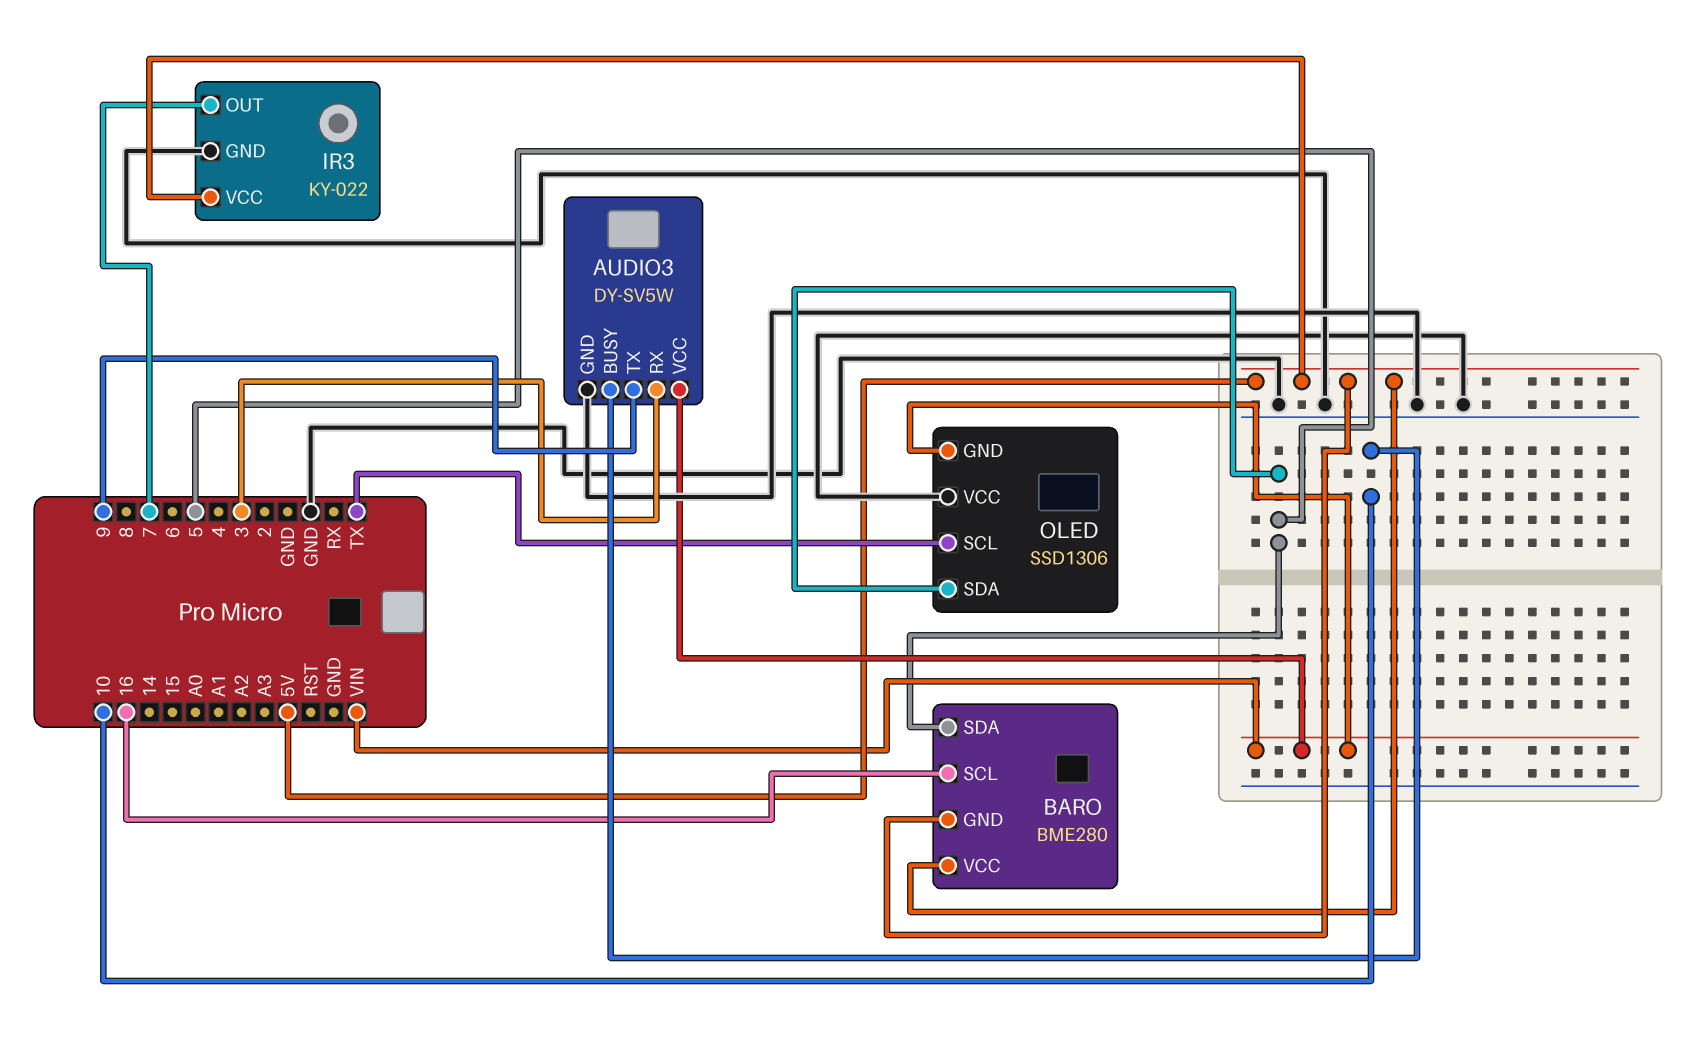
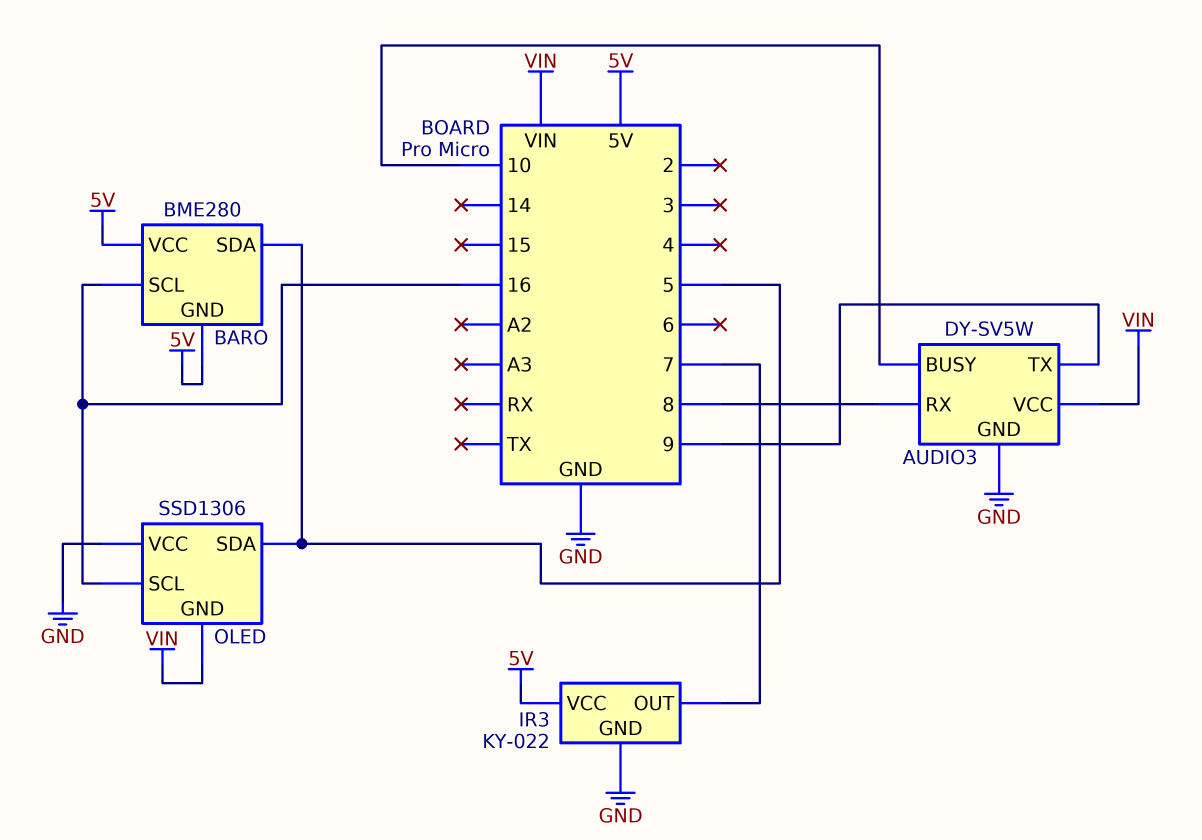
AUDIO3 pin RX: 3 -> 8
OLED pin SCL: TX -> 16

